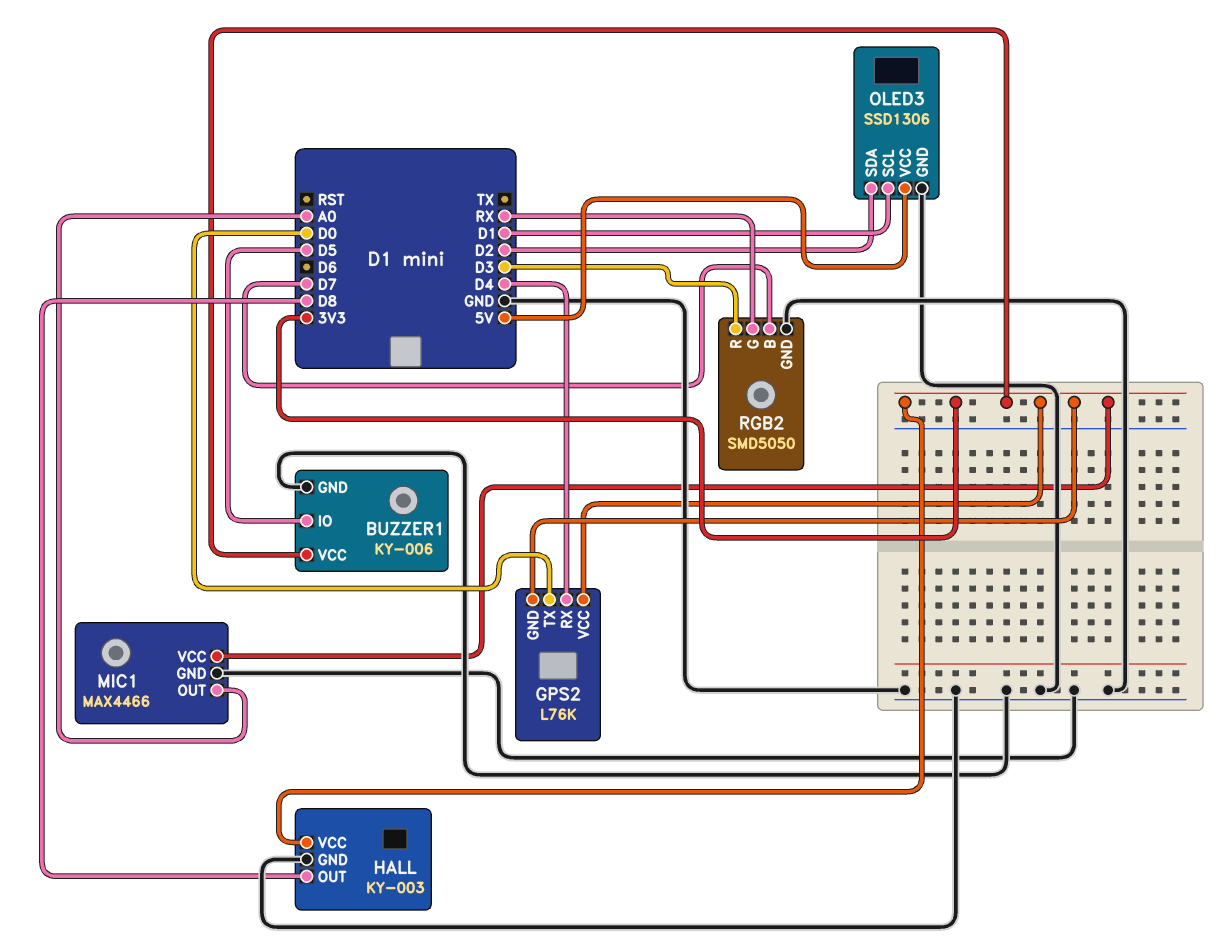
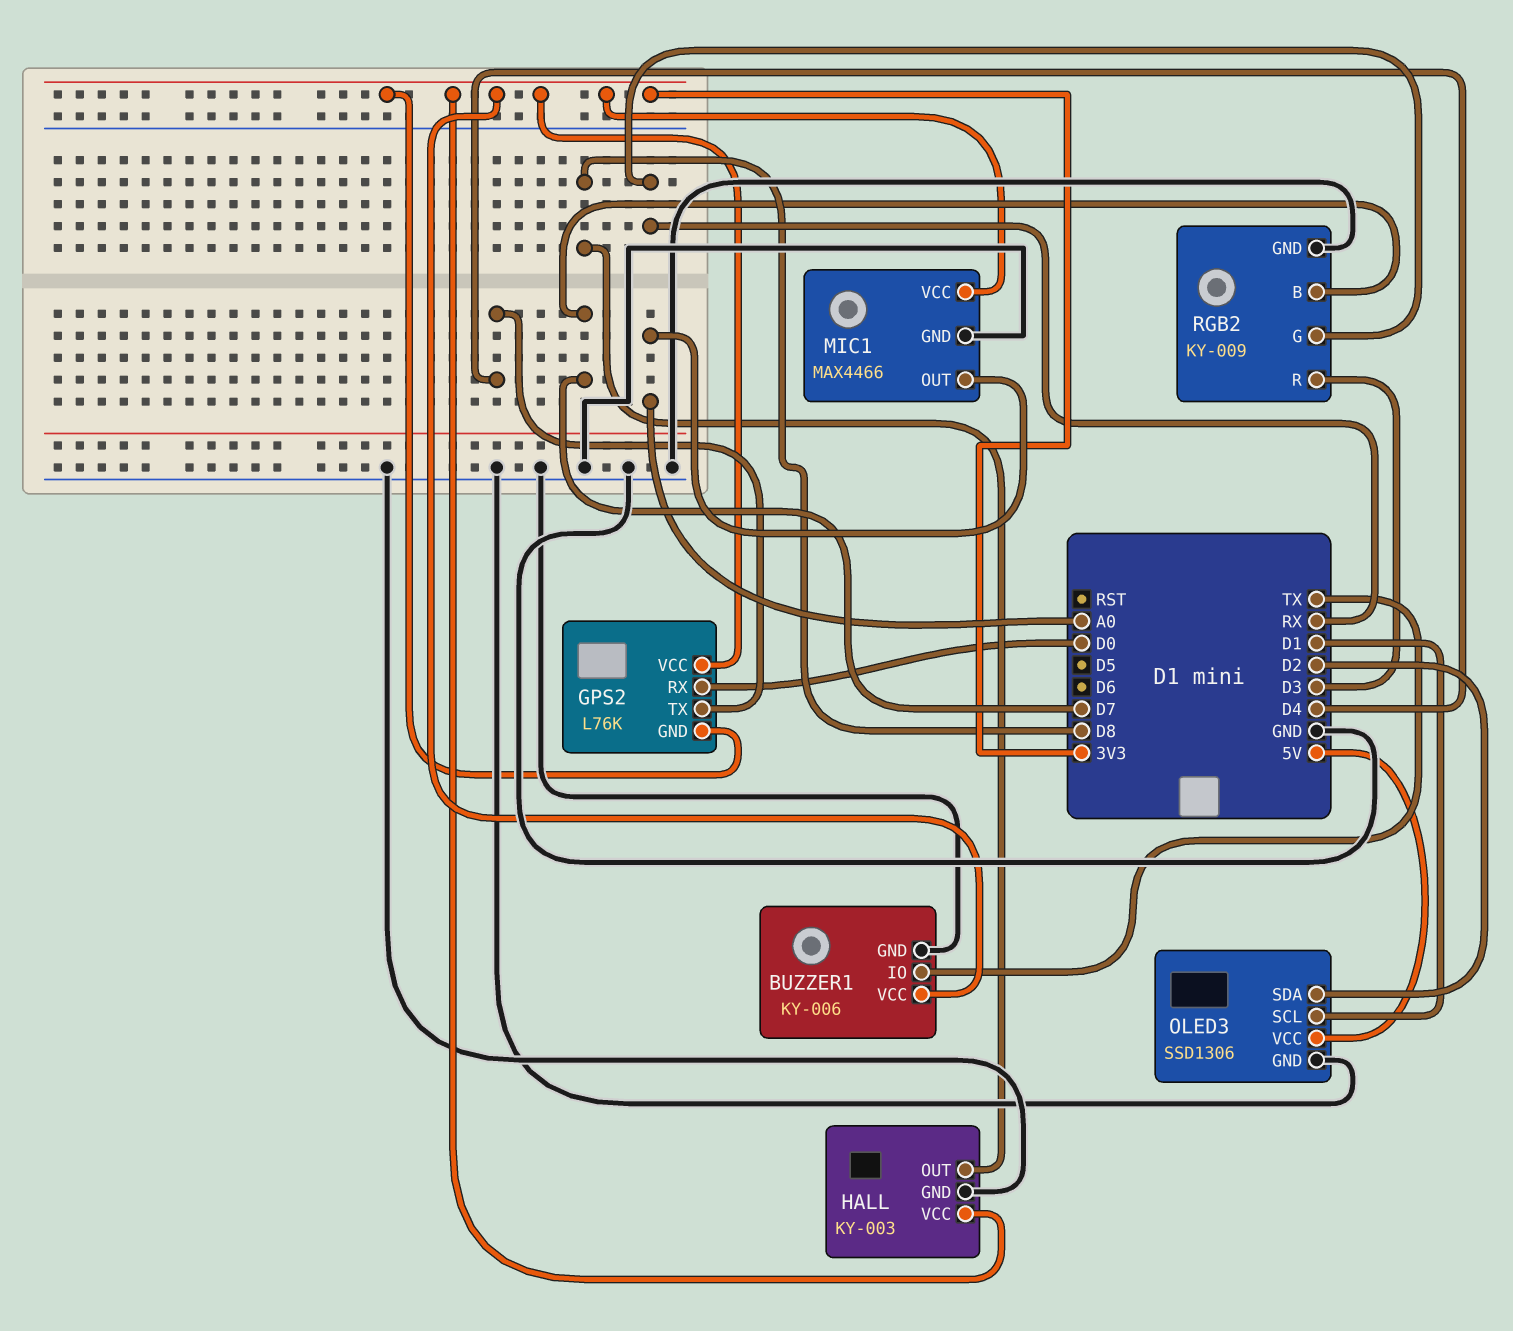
BUZZER1 pin IO: D5 -> TX
GPS2 pin RX: D4 -> D0
GPS2 pin TX: D0 -> D4
RGB2: SMD5050 -> KY-009

